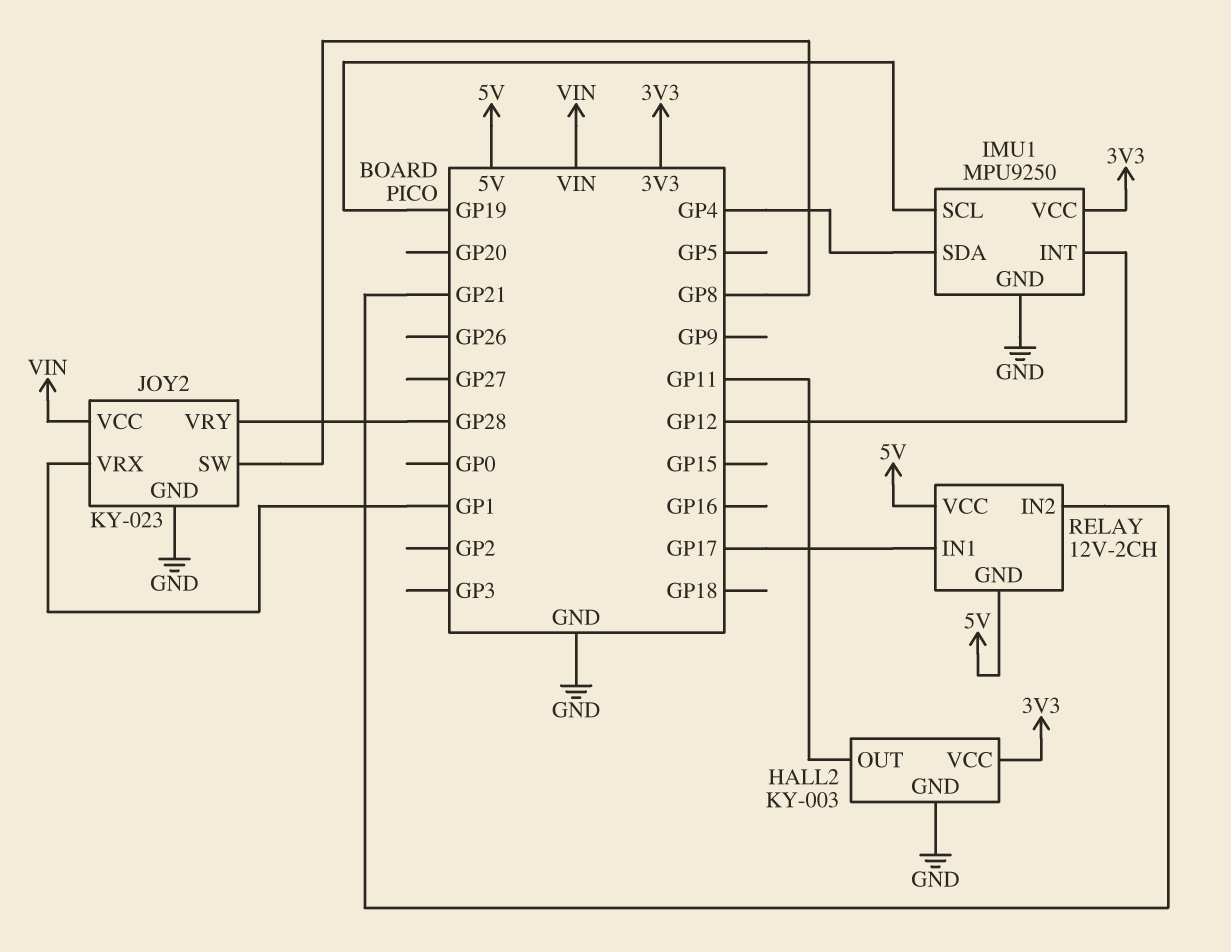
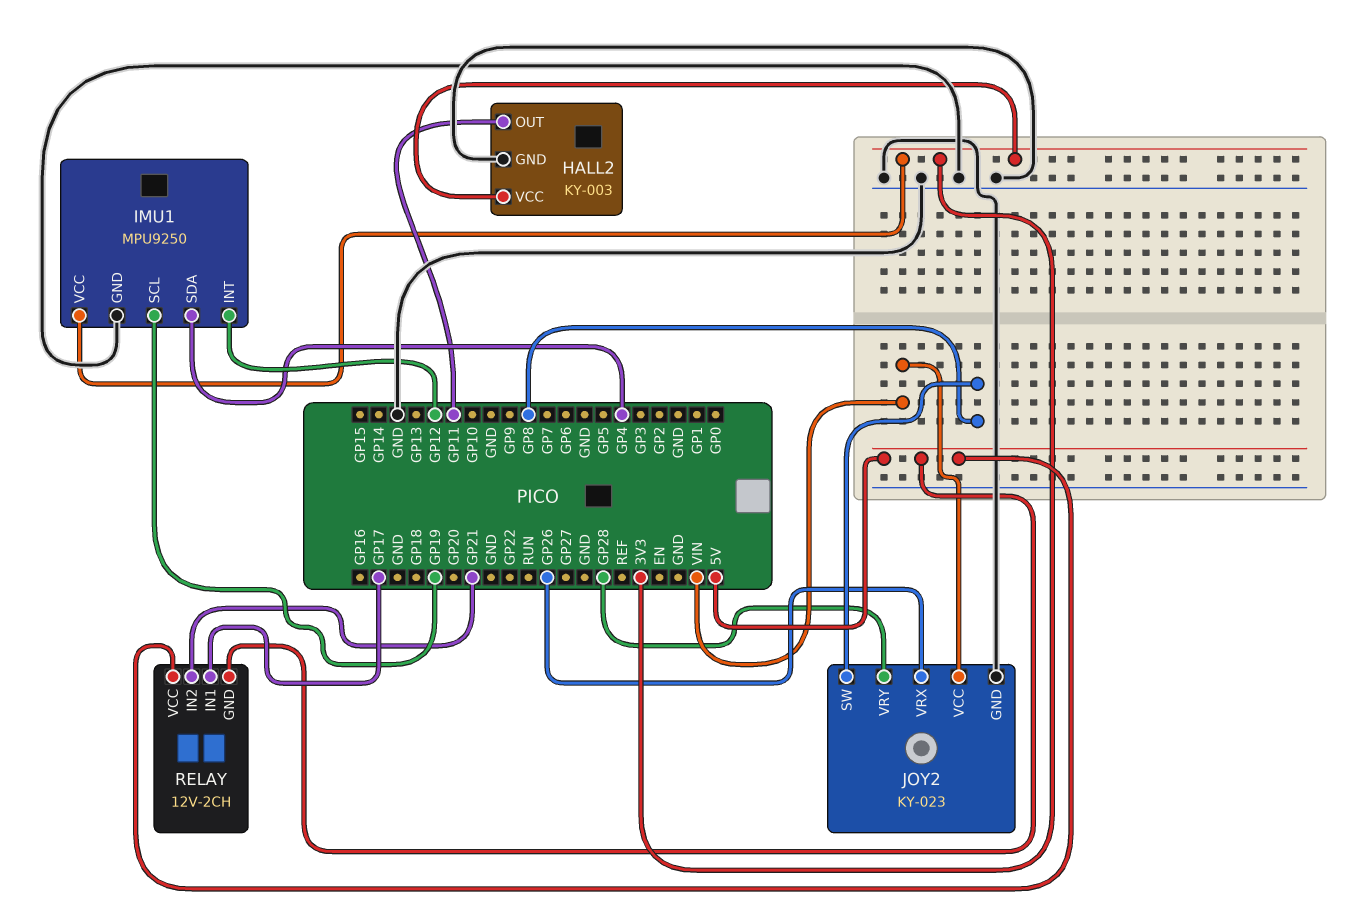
JOY2 pin VRX: GP1 -> GP26

